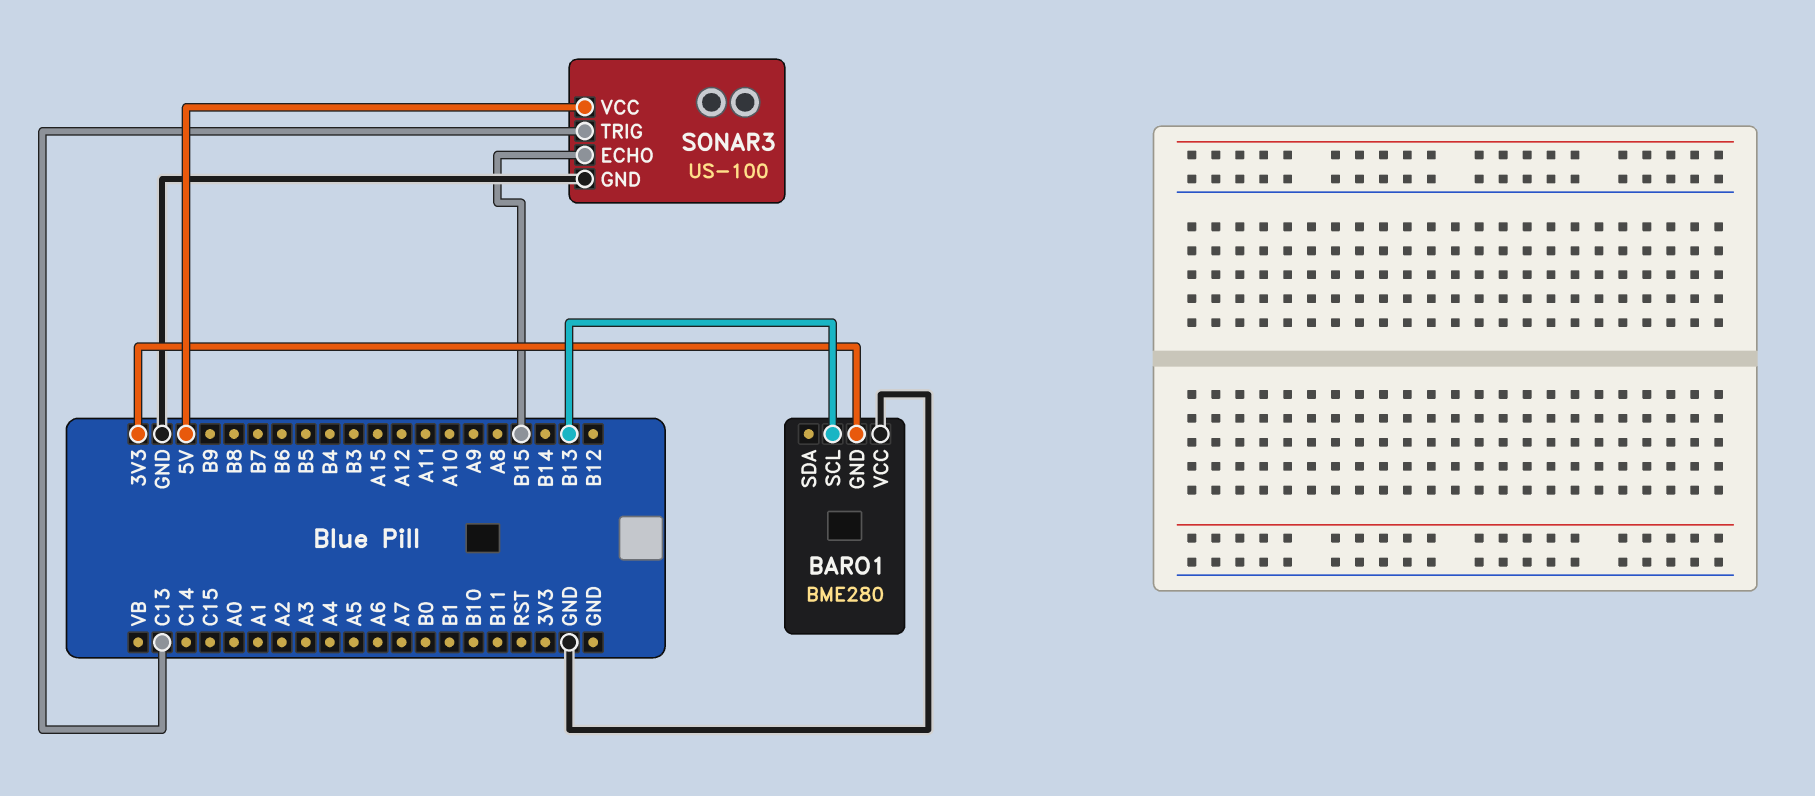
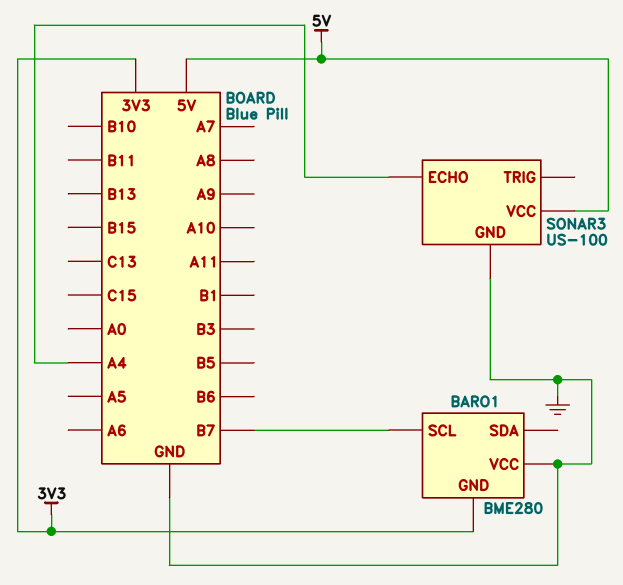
BARO1 pin SCL: B13 -> B7
SONAR3 pin ECHO: B15 -> A4
SONAR3 pin TRIG: C13 -> none

